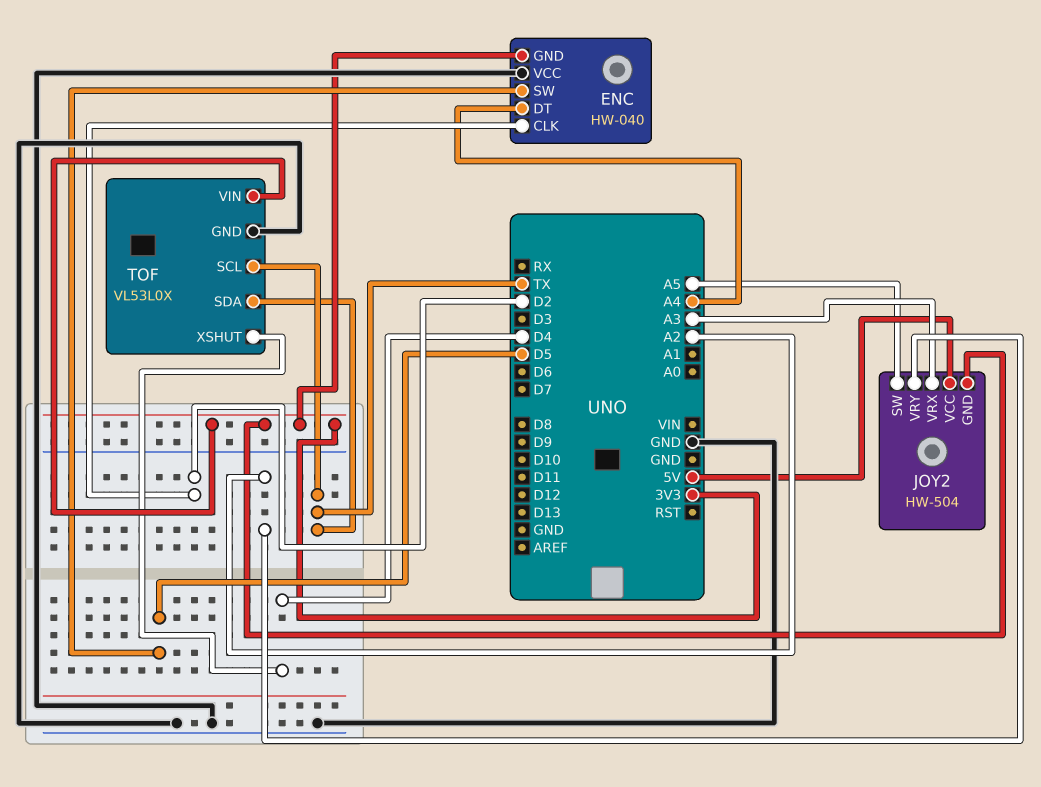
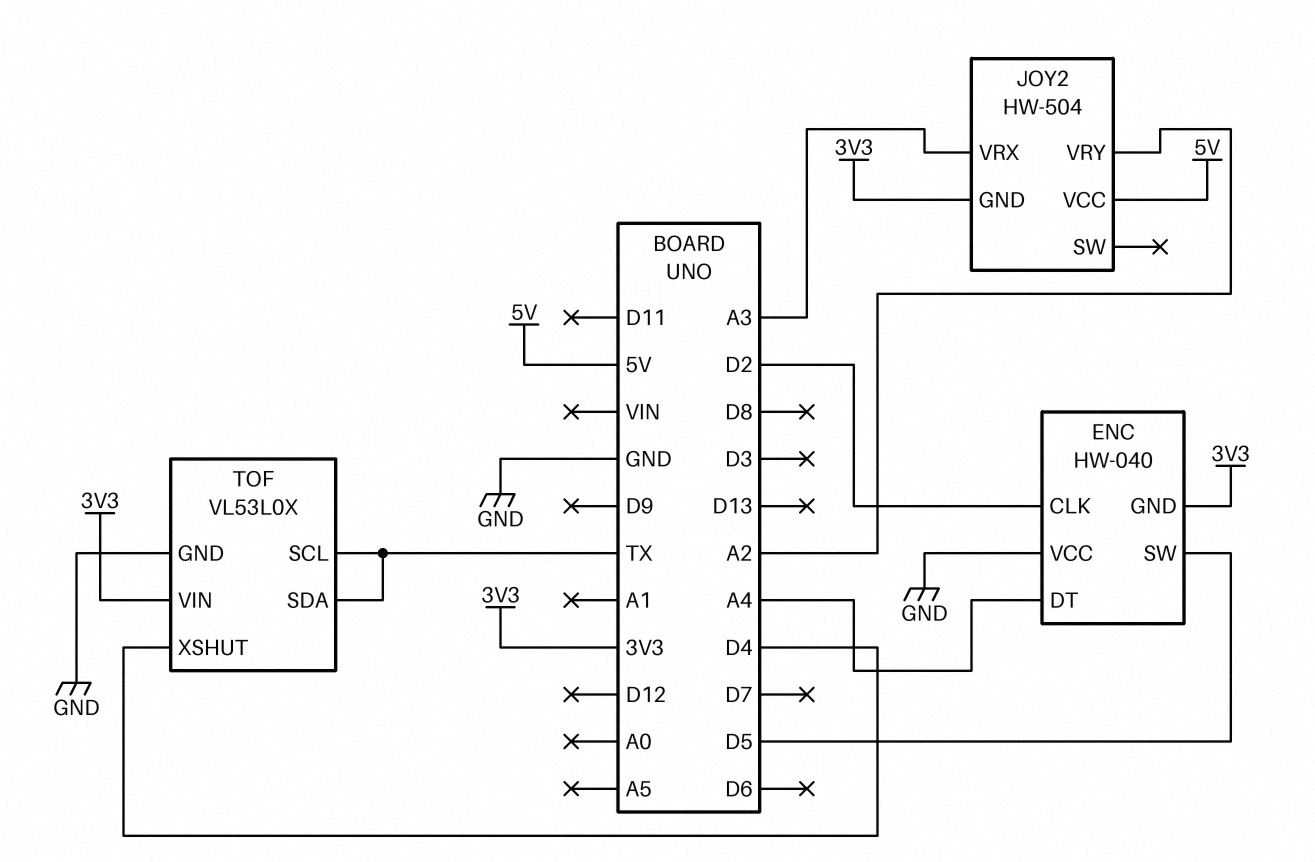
JOY2 pin SW: A5 -> none

